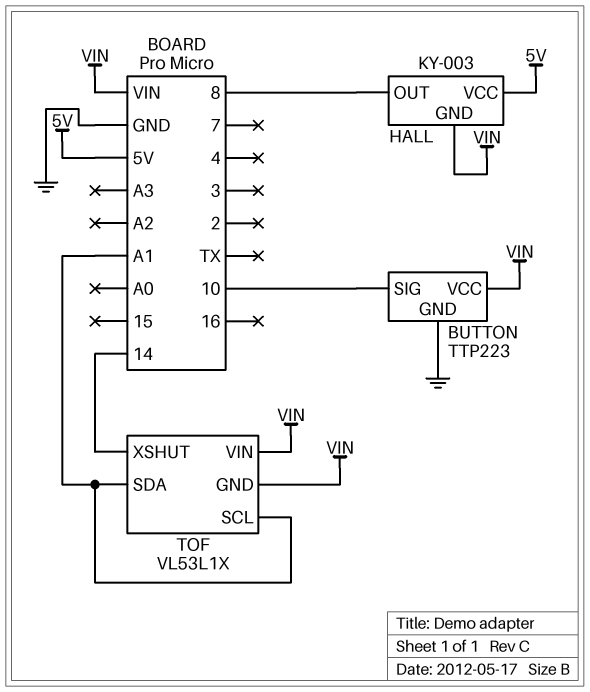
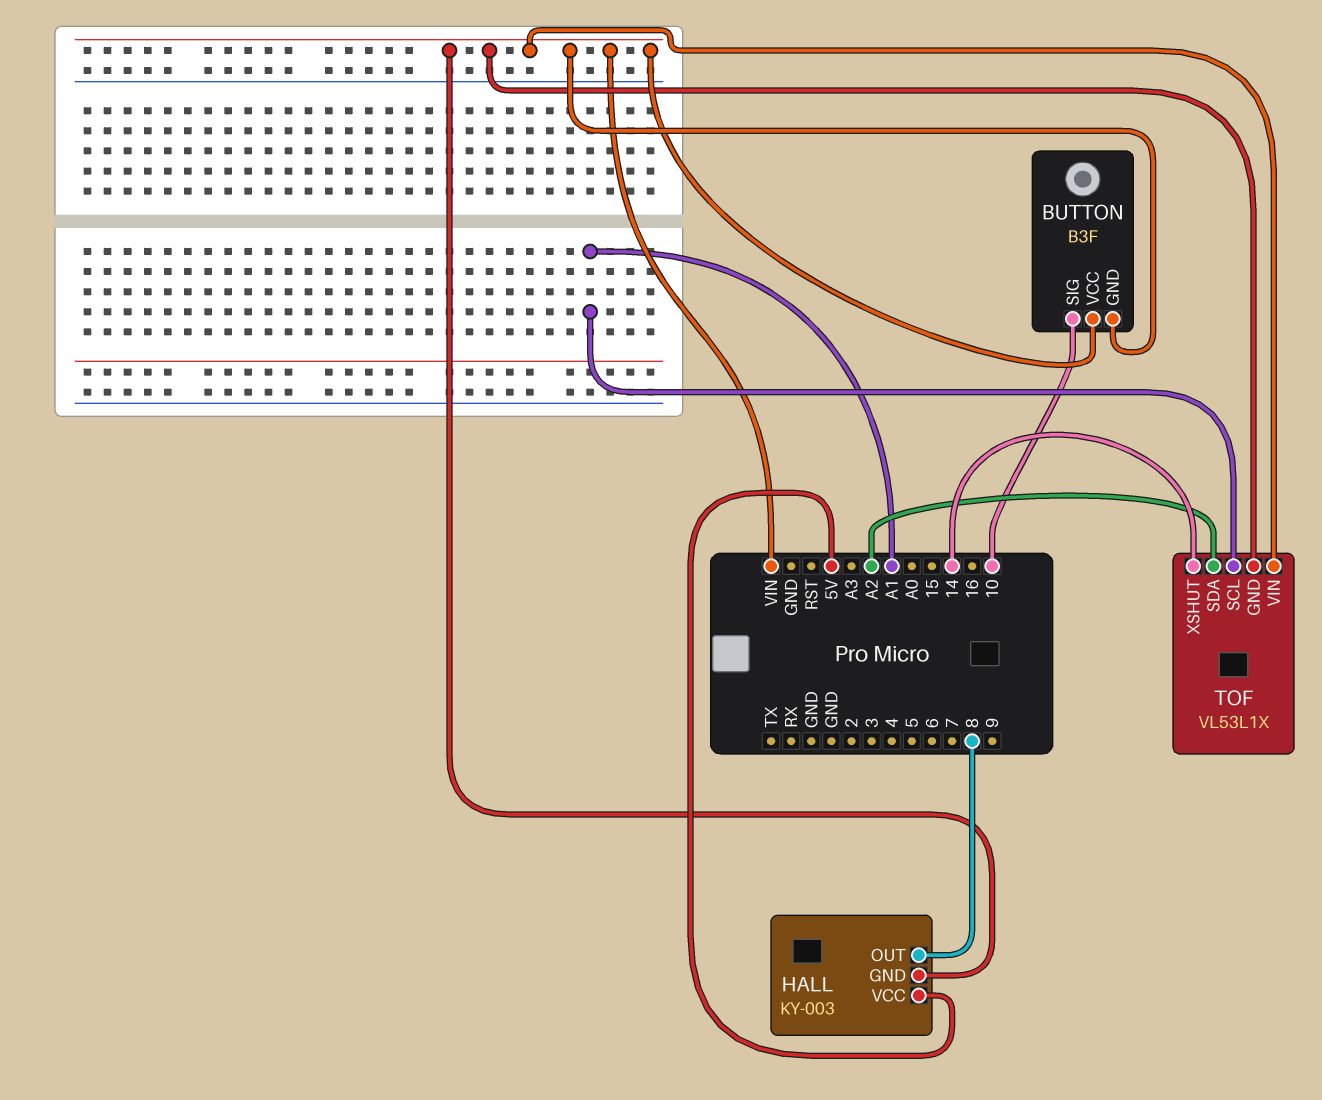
BUTTON: TTP223 -> B3F
BUTTON pin GND: GND -> VIN
TOF pin SDA: A1 -> A2

